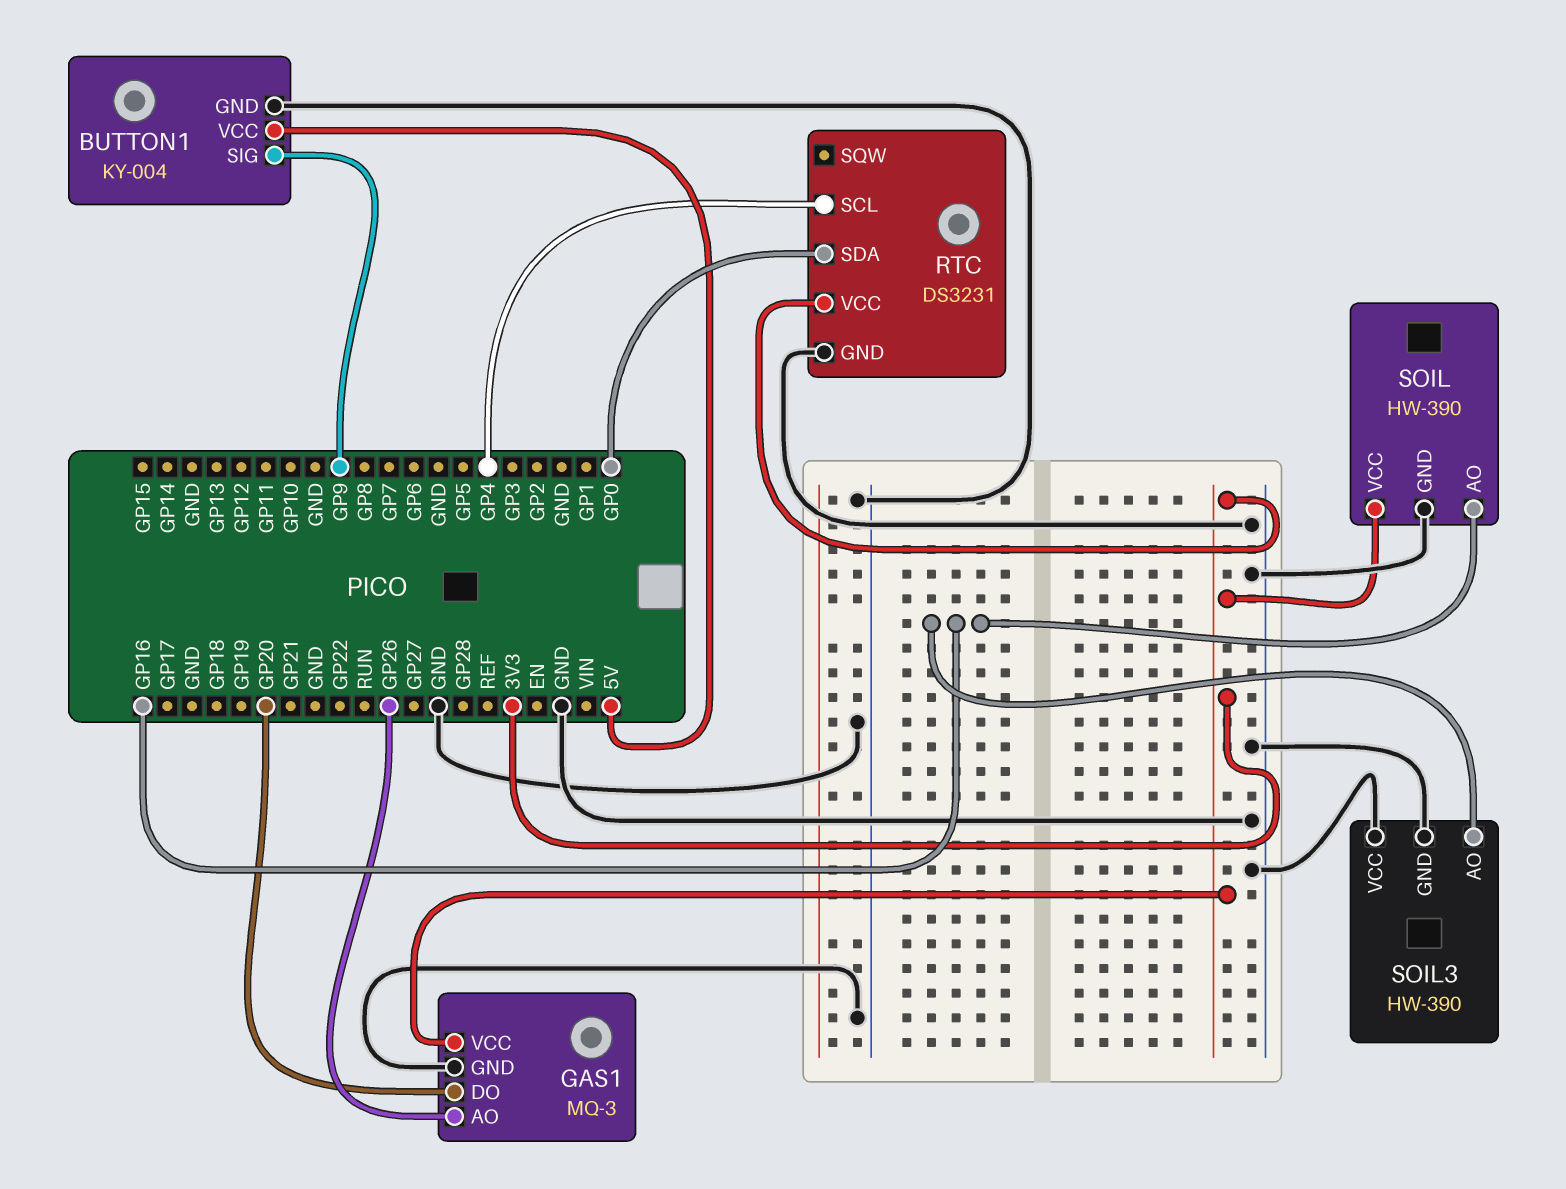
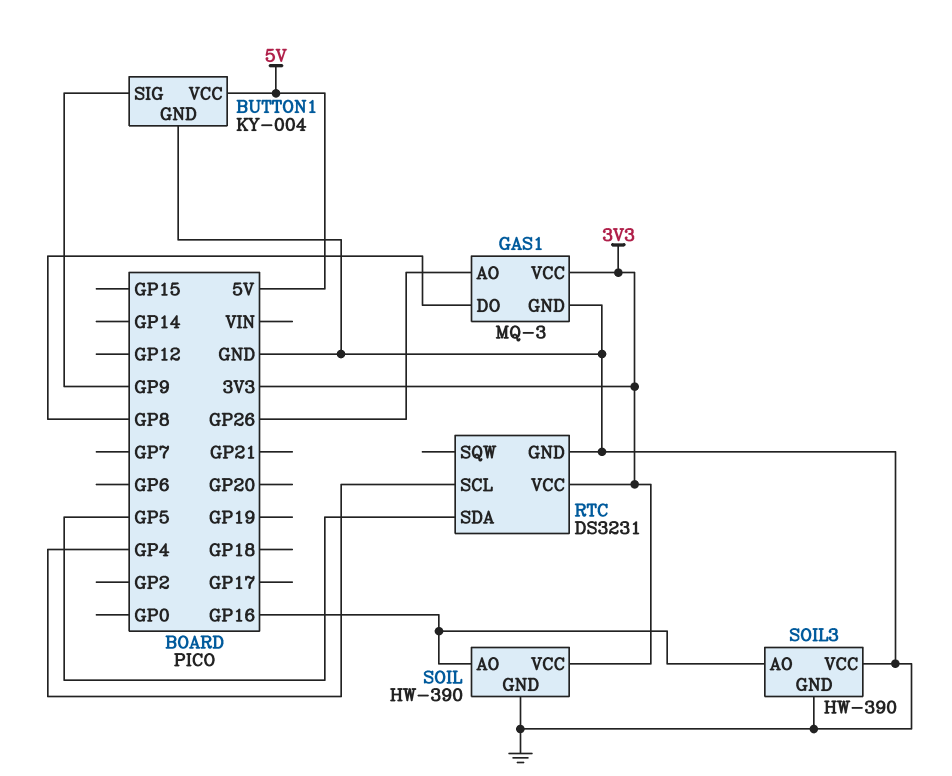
GAS1 pin DO: GP20 -> GP8
RTC pin SDA: GP0 -> GP5

